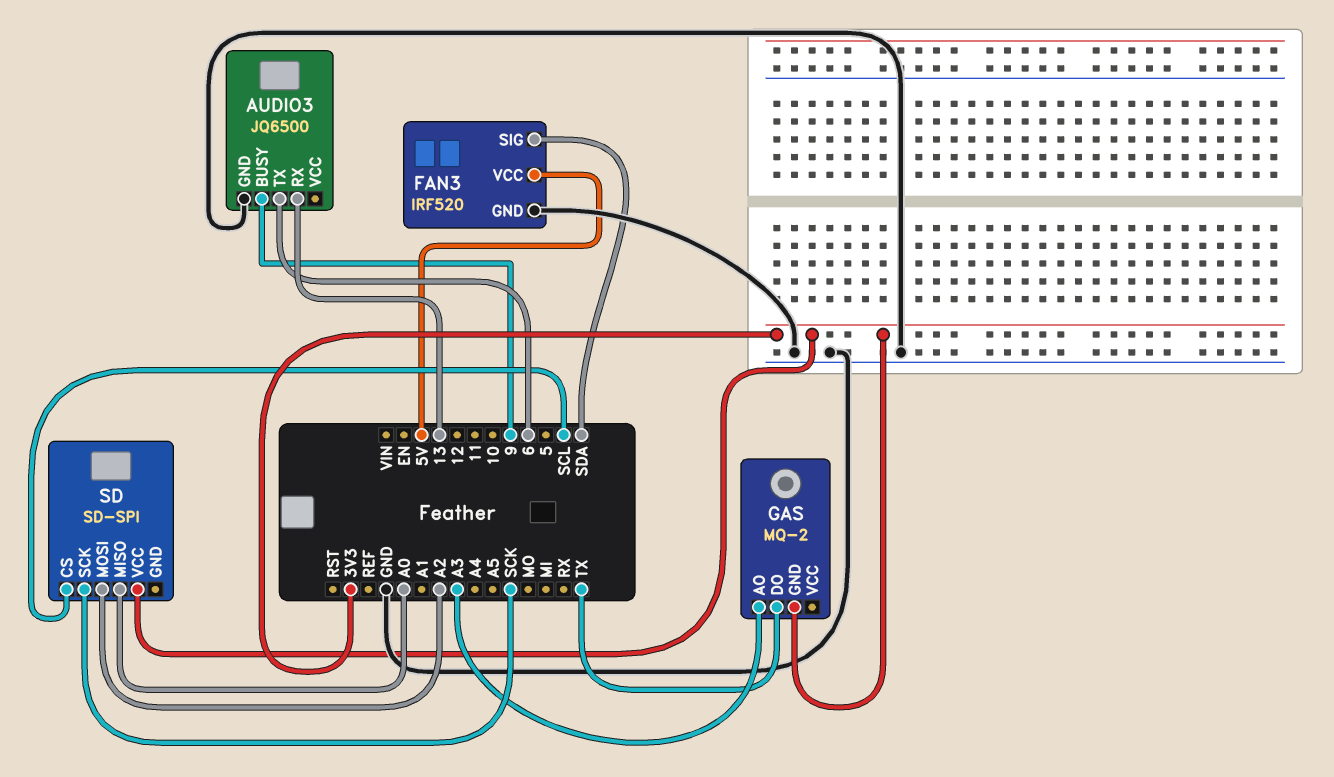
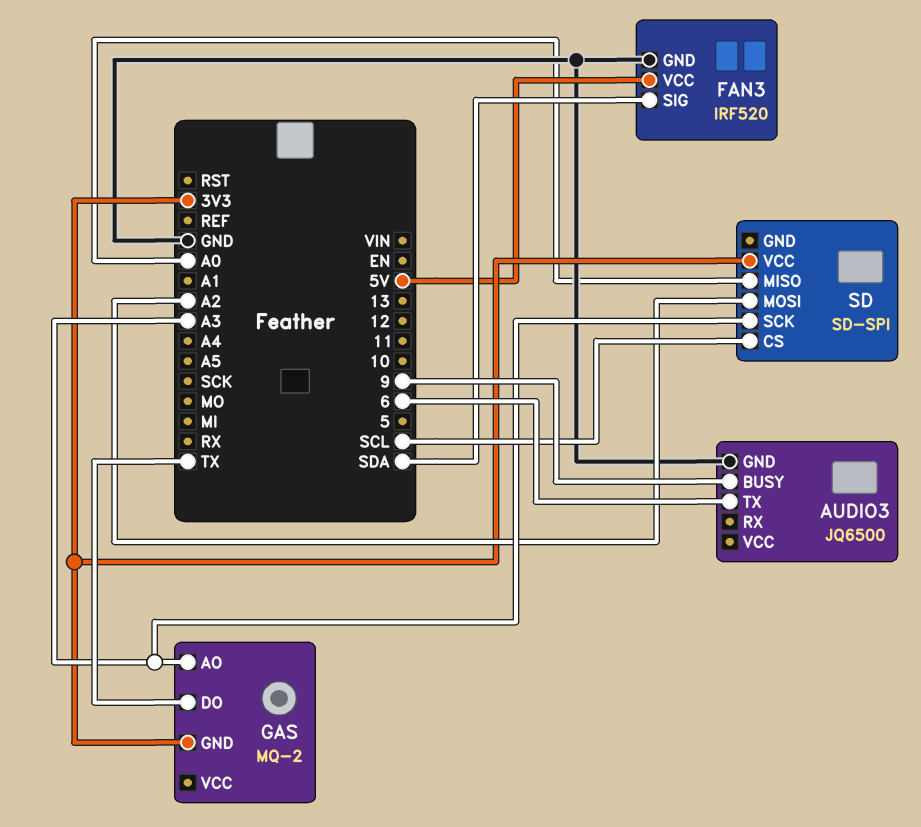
AUDIO3 pin RX: 13 -> none
SD pin SCK: SCK -> A3

